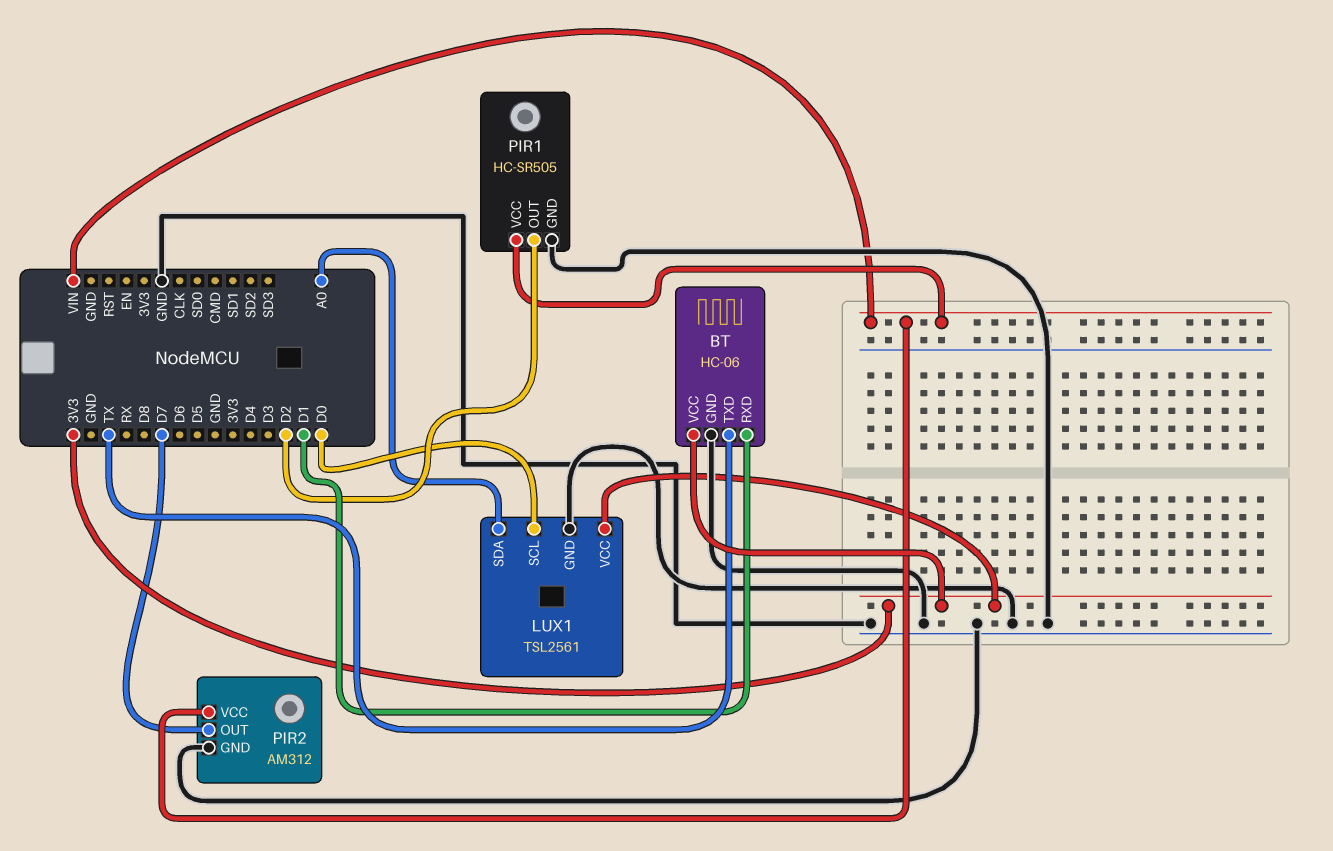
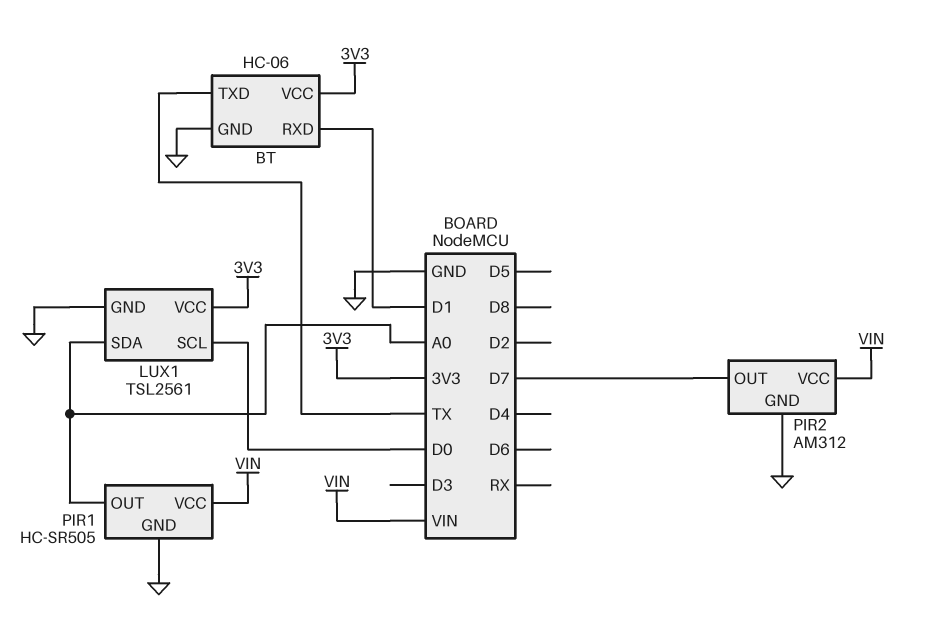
PIR1 pin OUT: D2 -> A0

